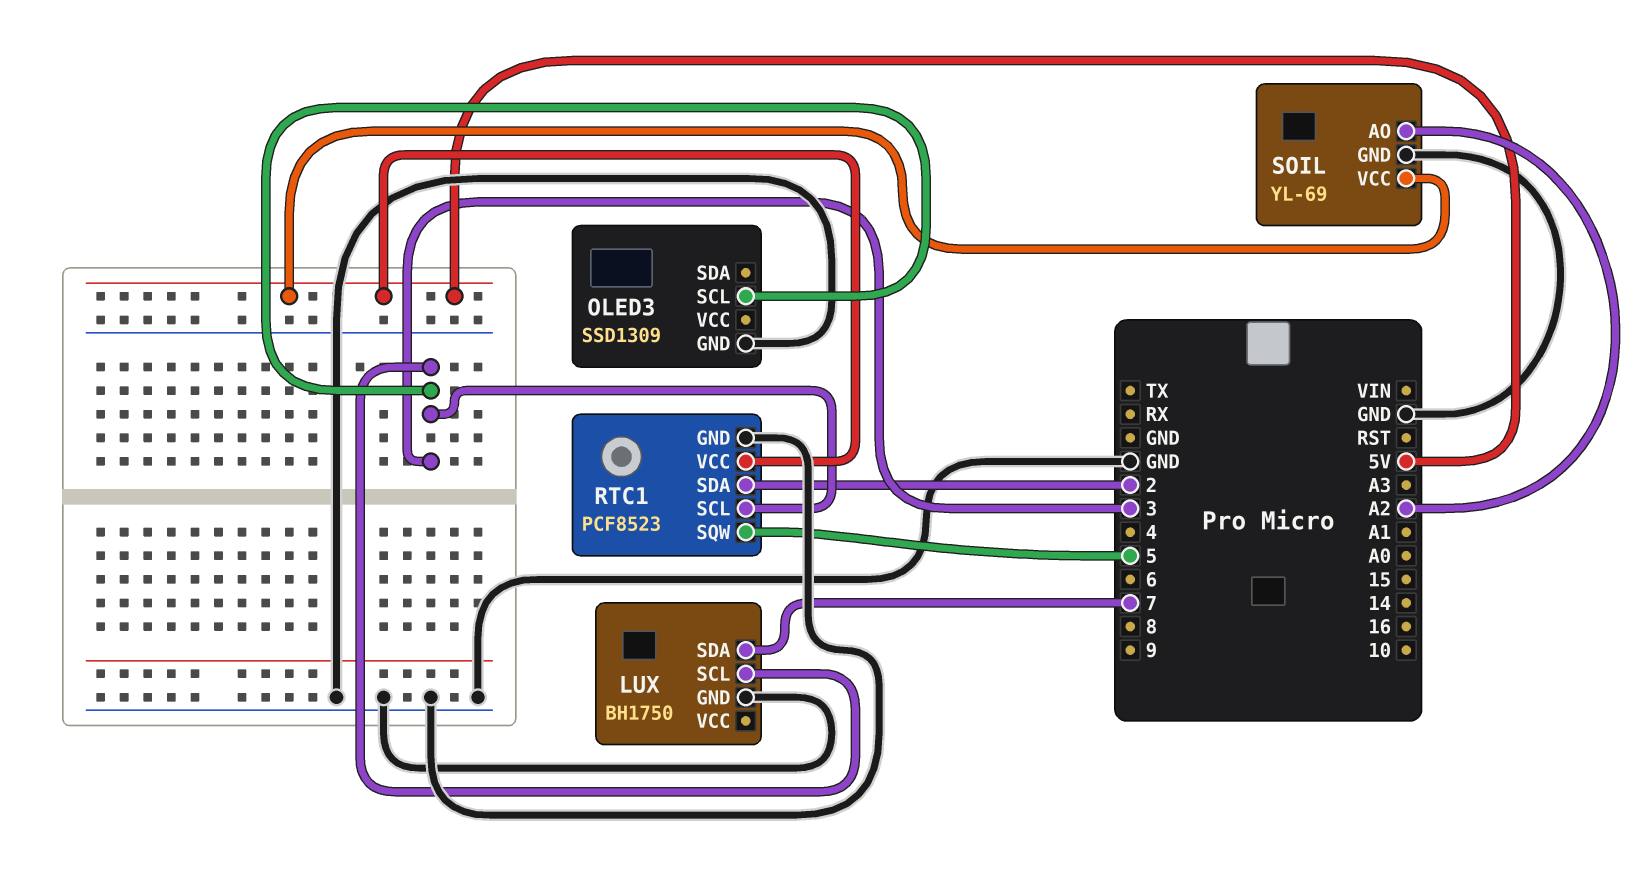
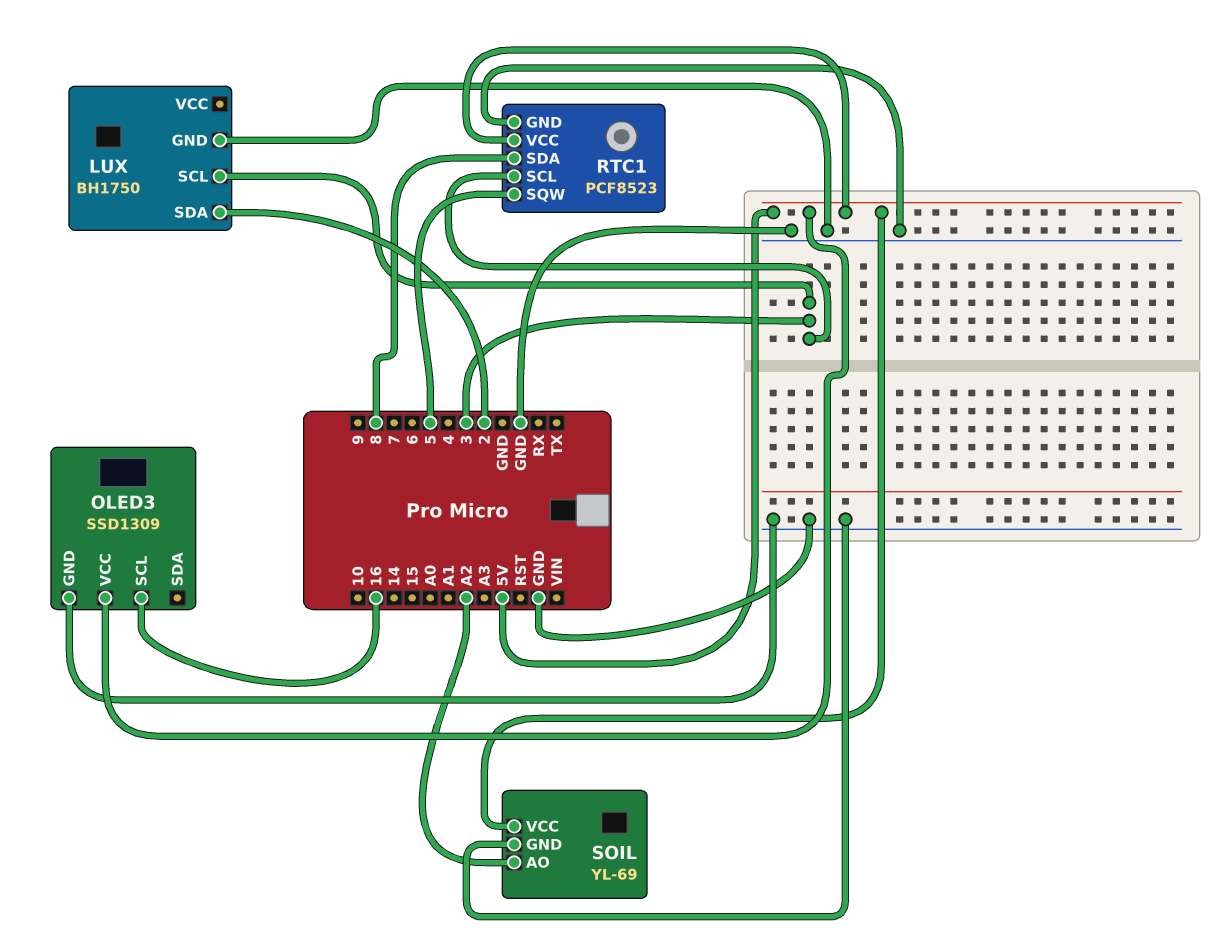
LUX pin SDA: 7 -> 2
OLED3 pin SCL: 3 -> 16
OLED3 pin VCC: none -> 5V
RTC1 pin SDA: 2 -> 8

